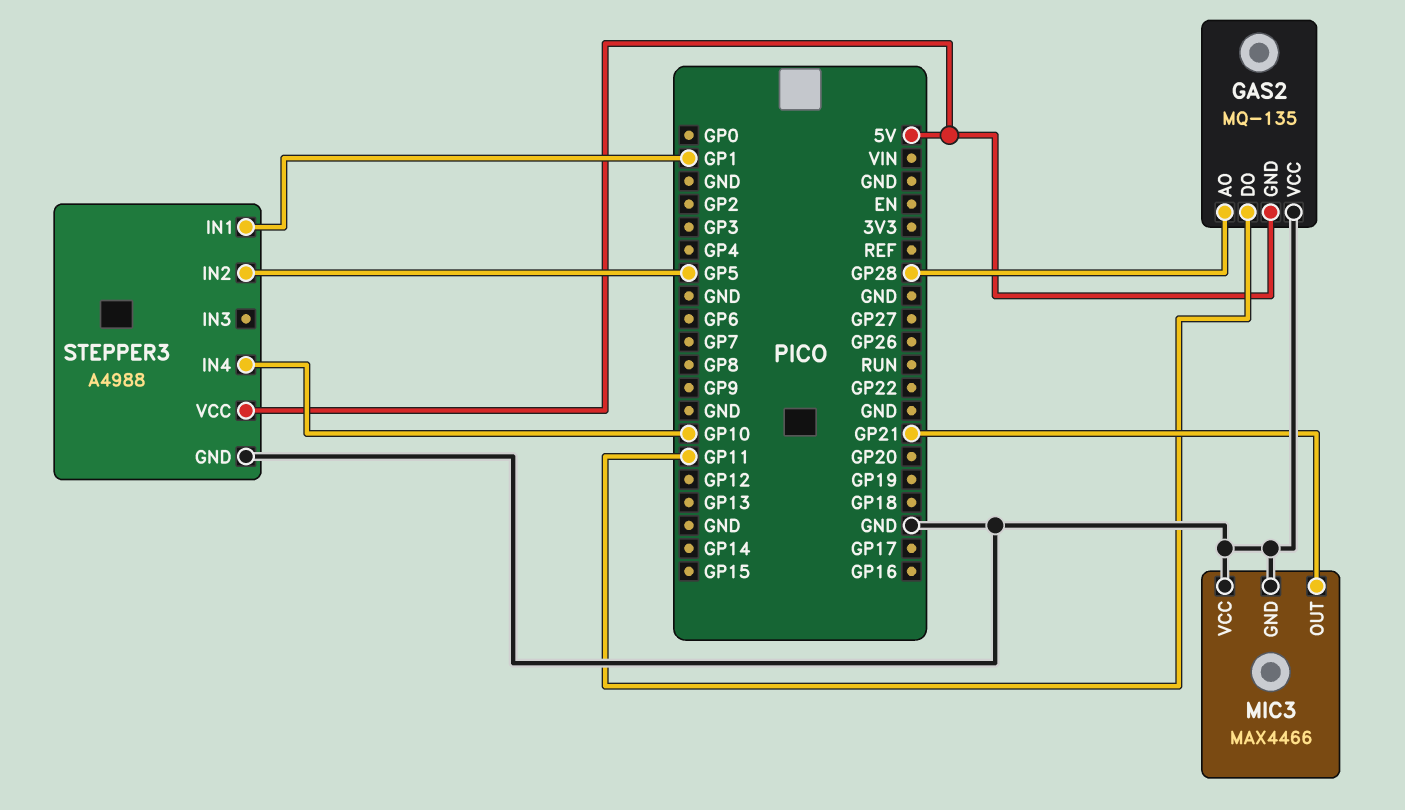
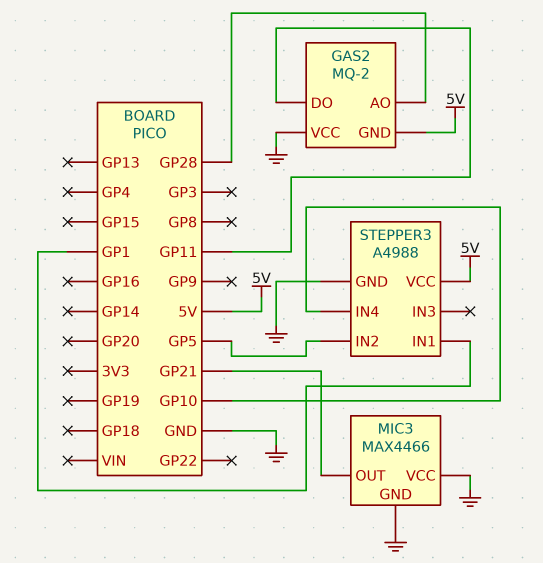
GAS2: MQ-135 -> MQ-2

